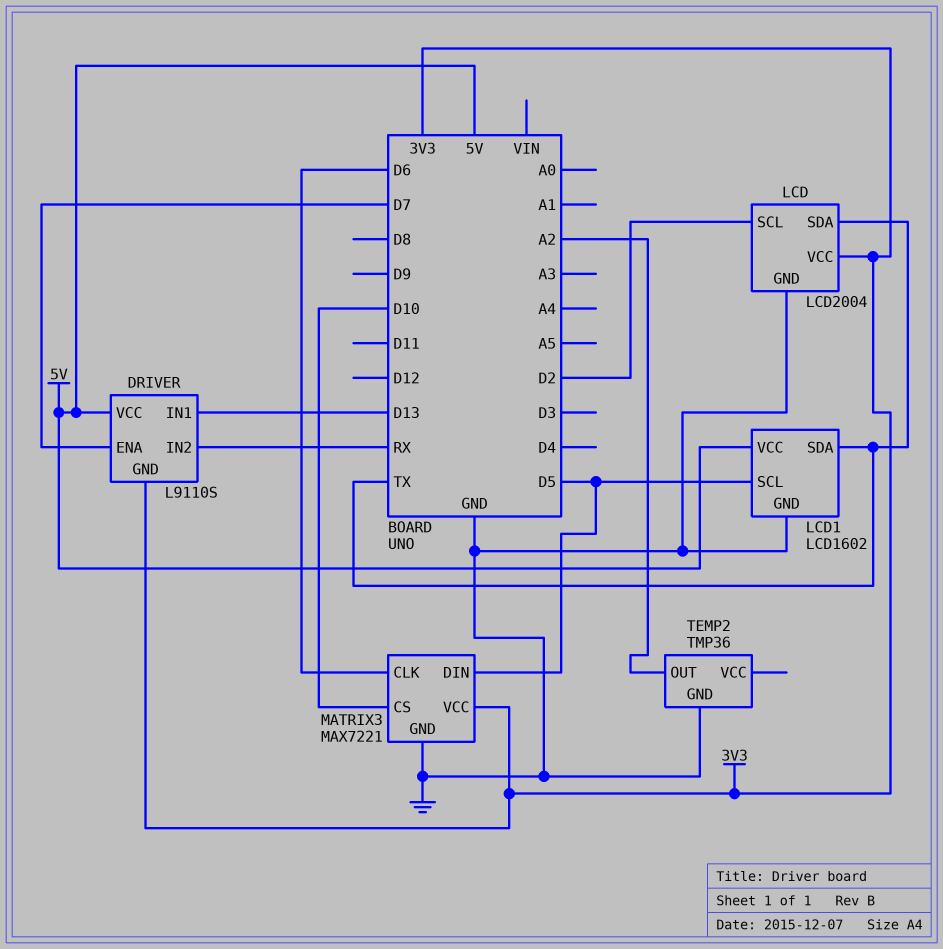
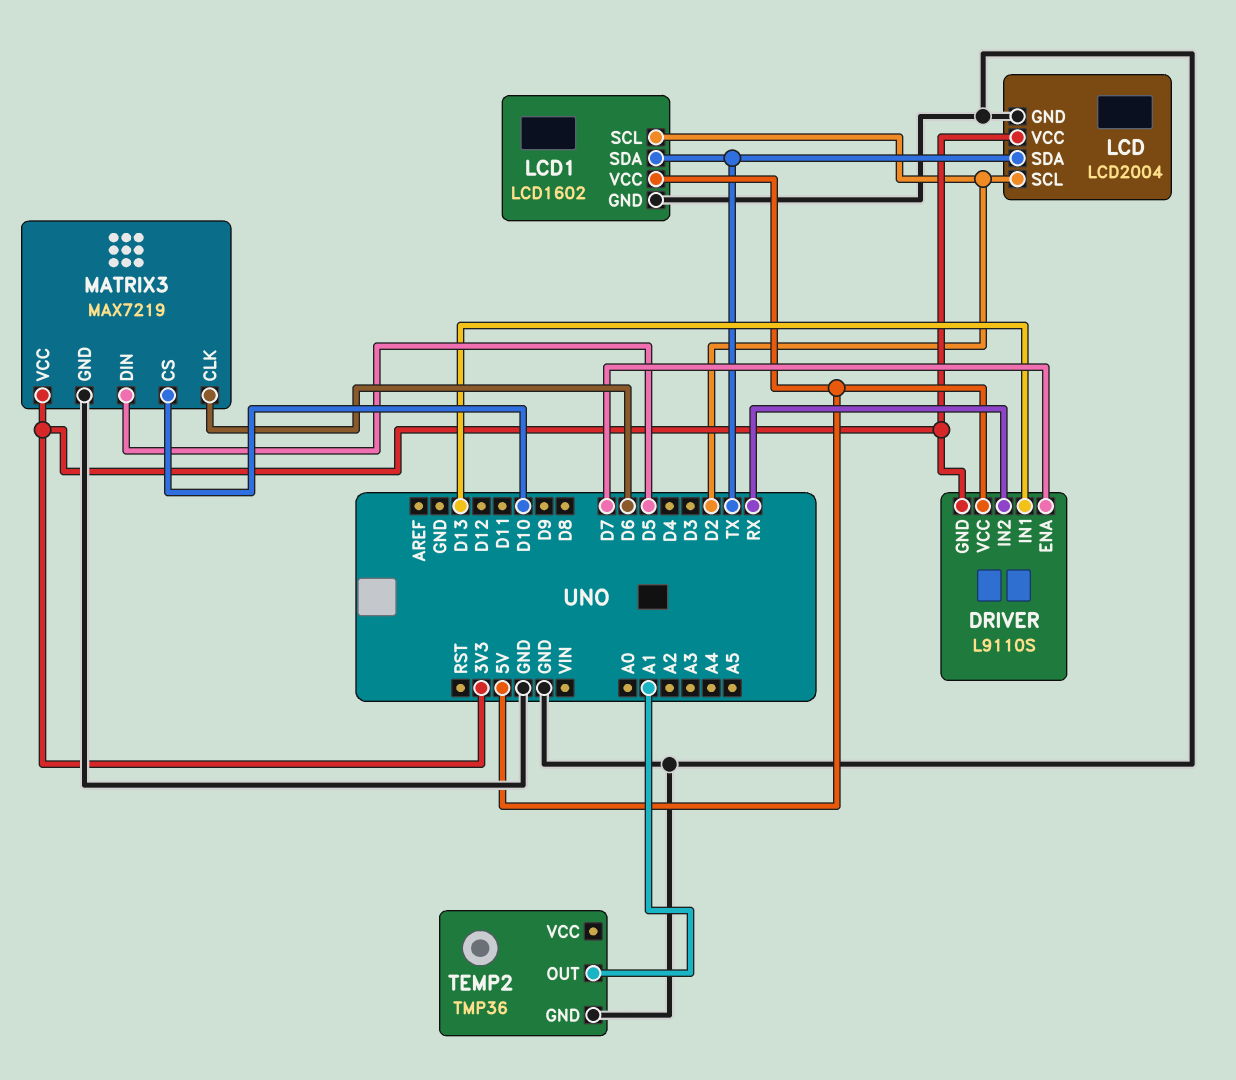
LCD1 pin SCL: D5 -> D2
MATRIX3: MAX7221 -> MAX7219
TEMP2 pin OUT: A2 -> A1

